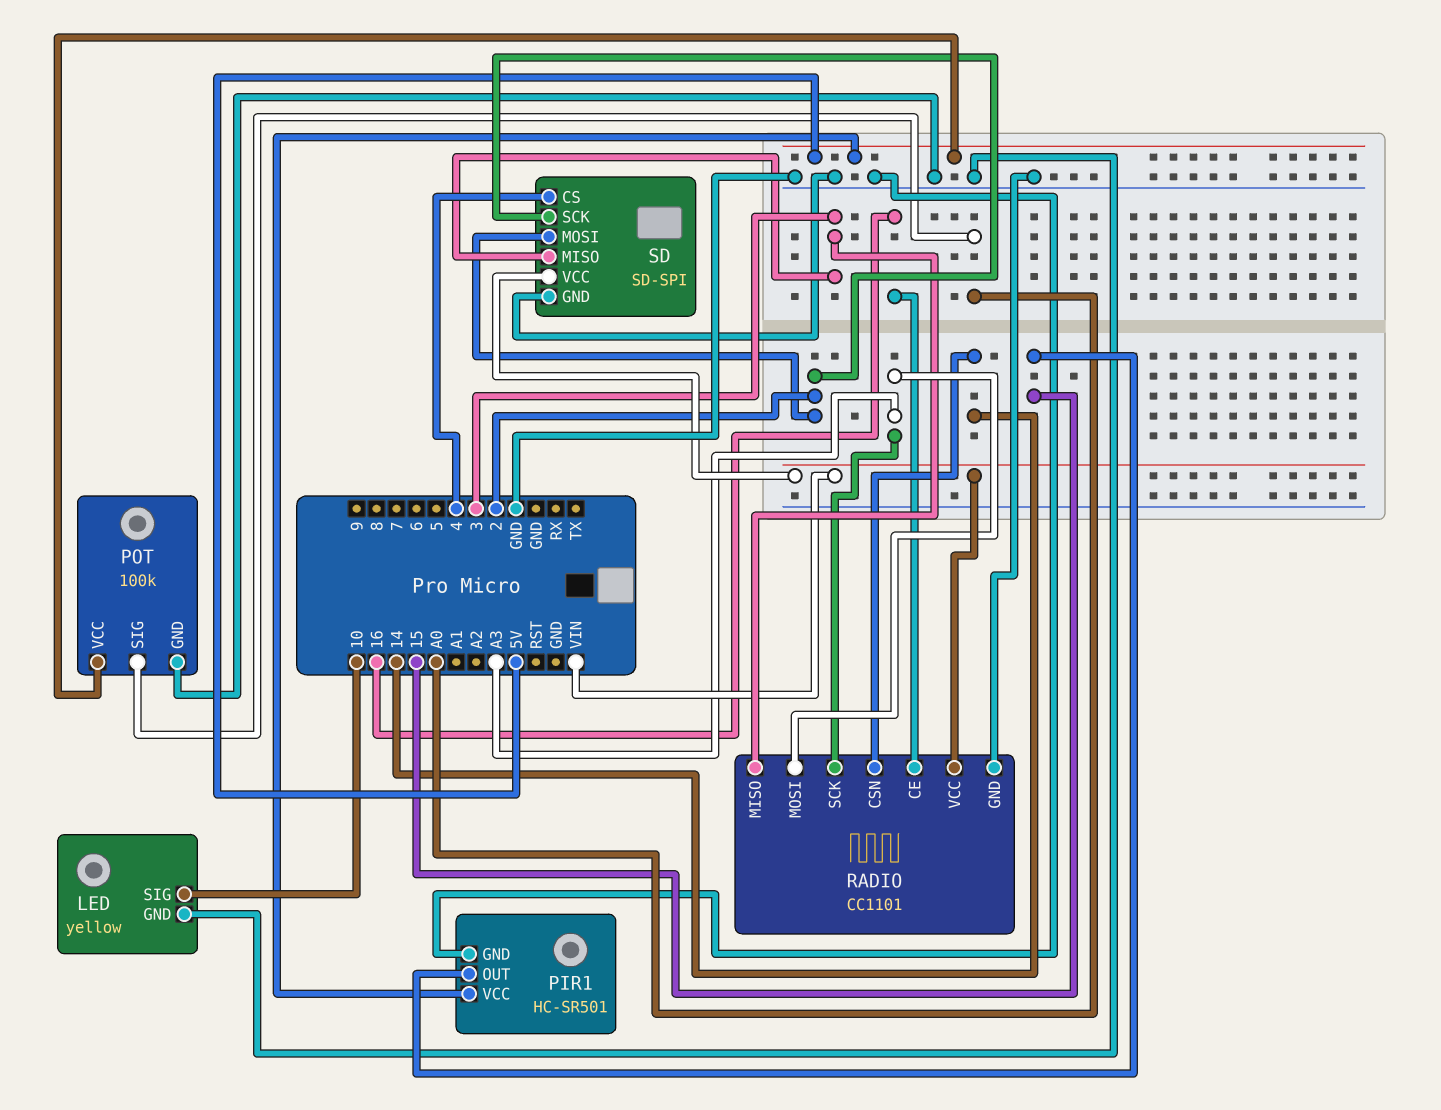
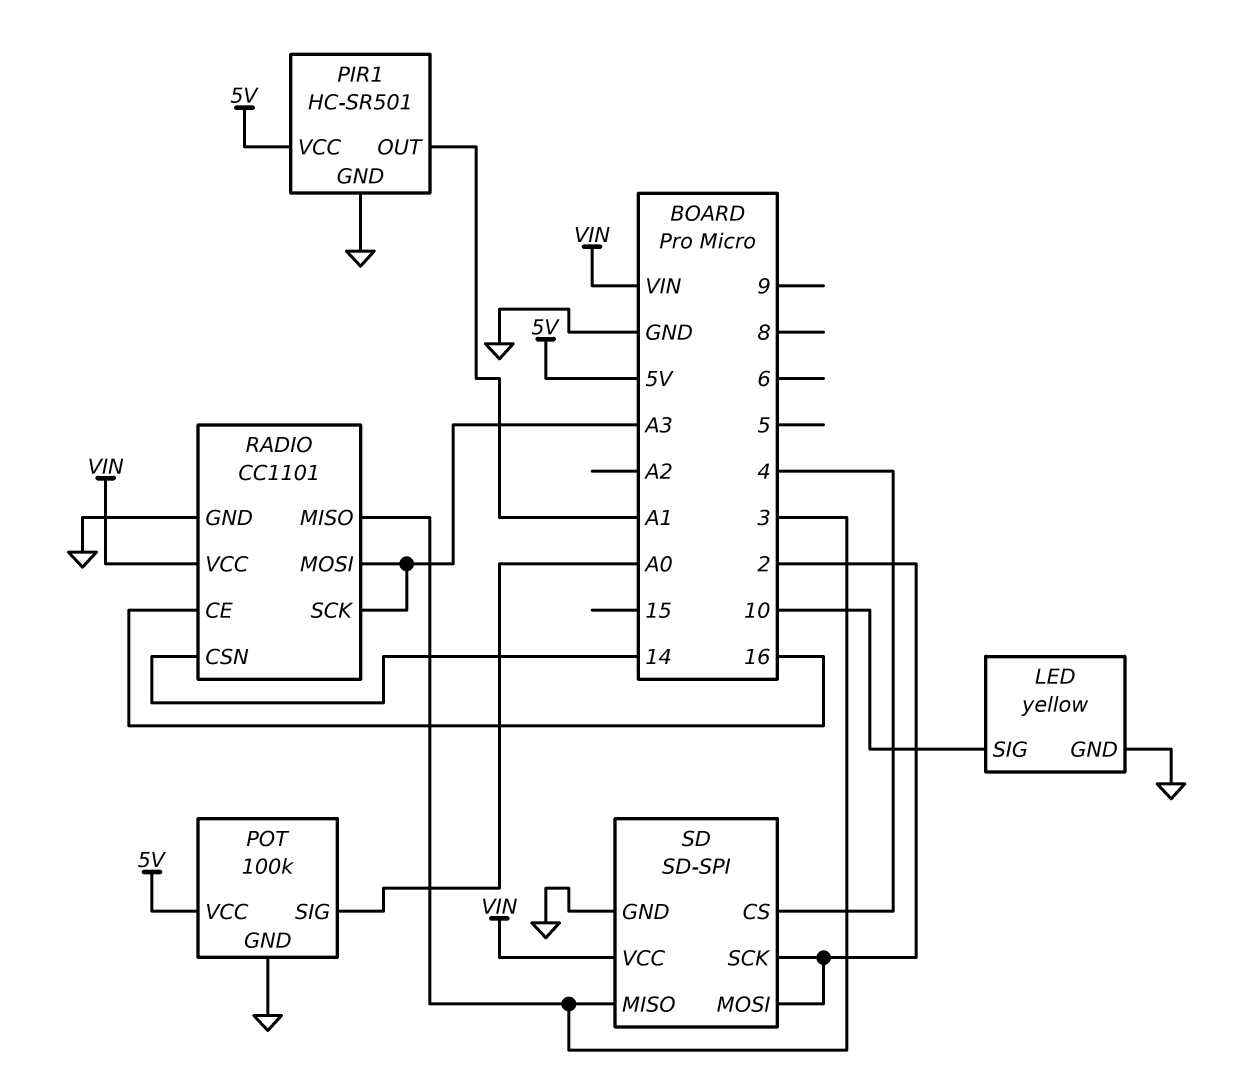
PIR1 pin OUT: 15 -> A1

